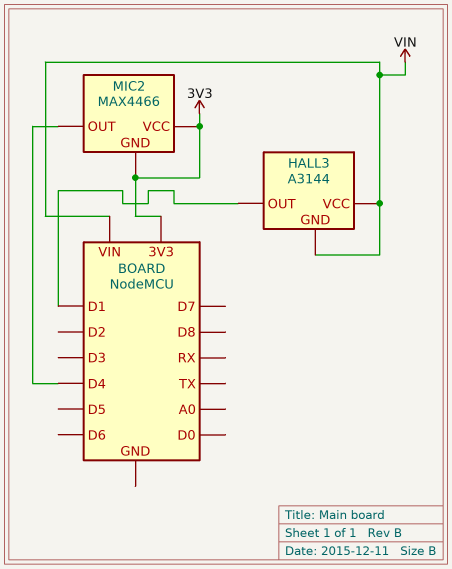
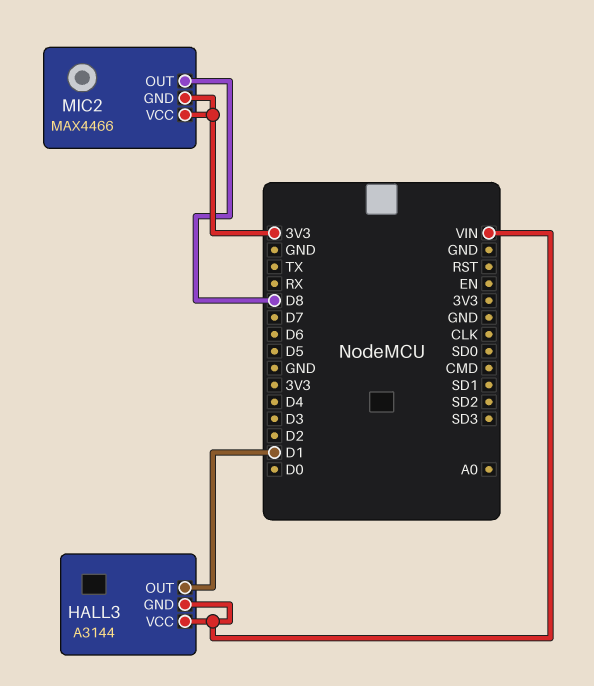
MIC2 pin OUT: D4 -> D8

